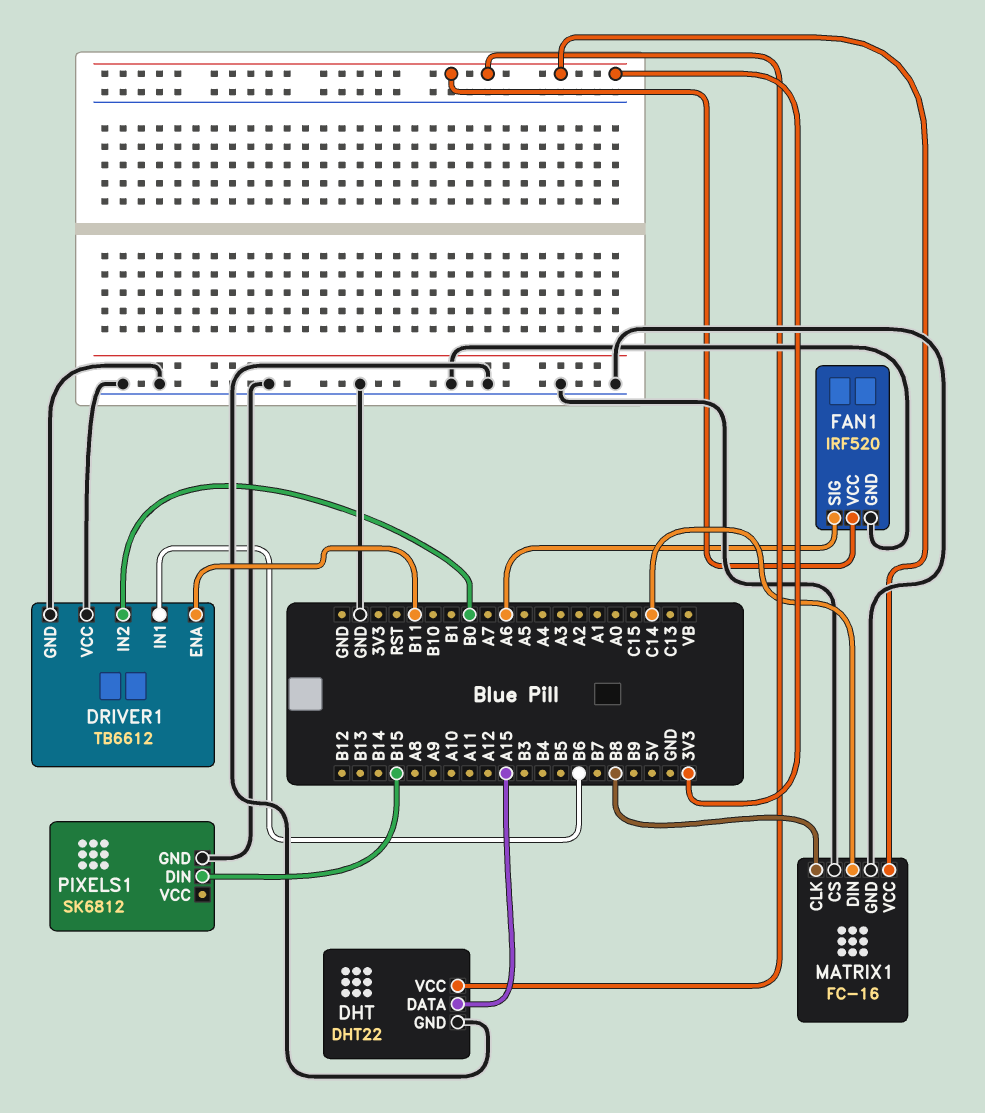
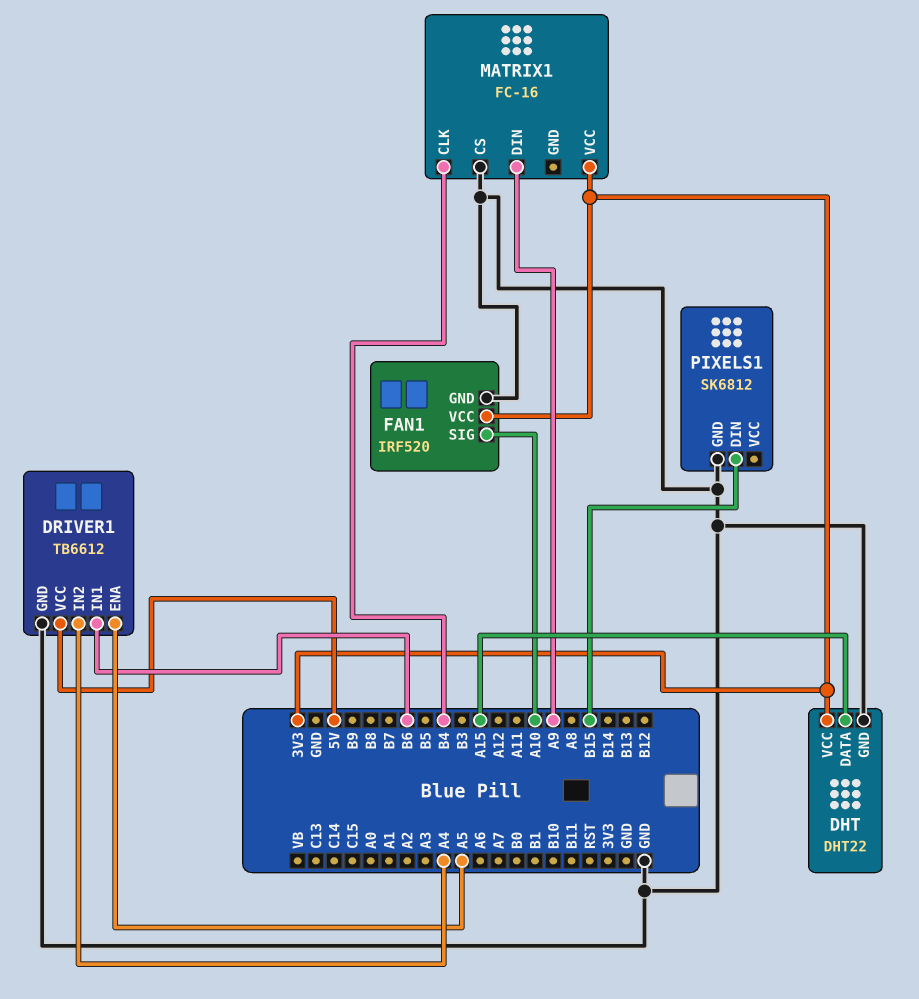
DRIVER1 pin ENA: B11 -> A5
DRIVER1 pin IN2: B0 -> A4
DRIVER1 pin VCC: GND -> 5V
FAN1 pin SIG: A6 -> A10
MATRIX1 pin CLK: B8 -> B4
MATRIX1 pin DIN: C14 -> A9
MATRIX1 pin GND: GND -> none

